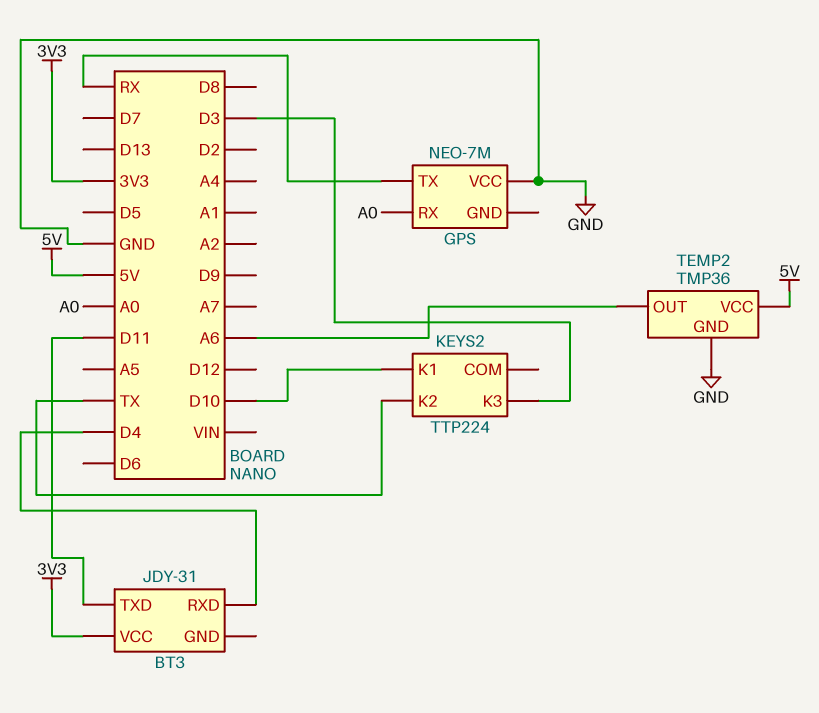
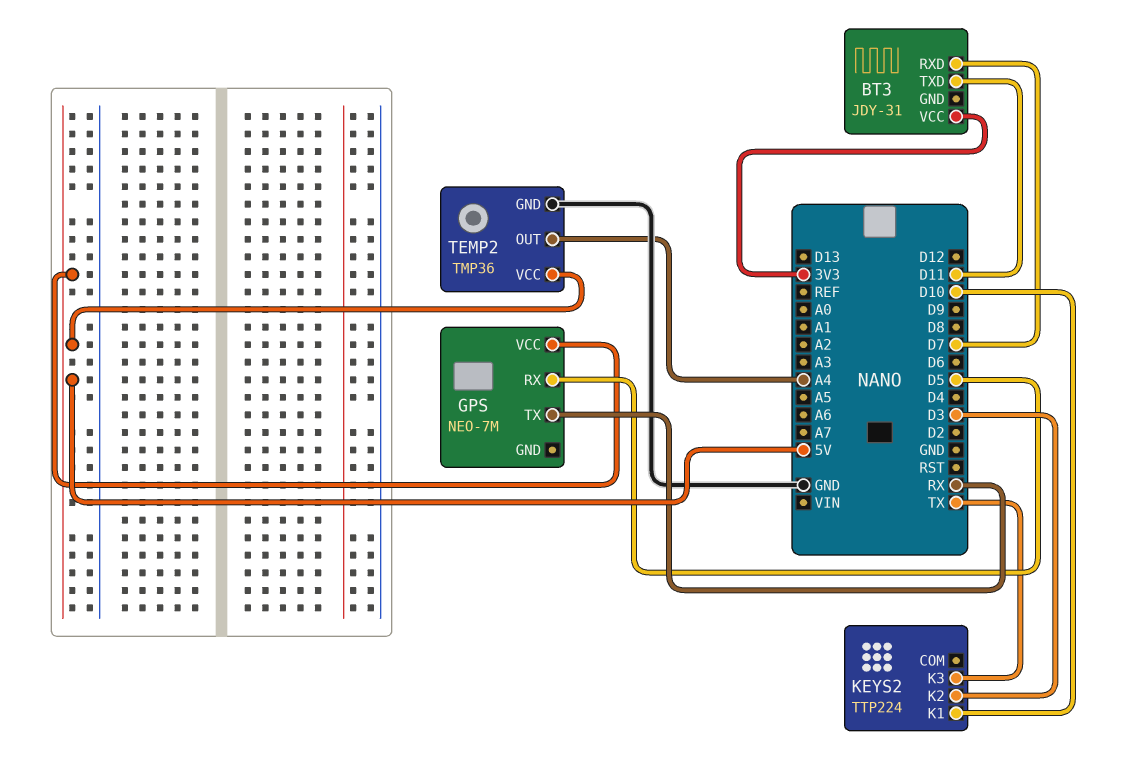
BT3 pin RXD: D4 -> D7
GPS pin RX: A0 -> D5
GPS pin VCC: GND -> 5V
KEYS2 pin K2: TX -> D3
KEYS2 pin K3: D3 -> TX
TEMP2 pin OUT: A6 -> A4

